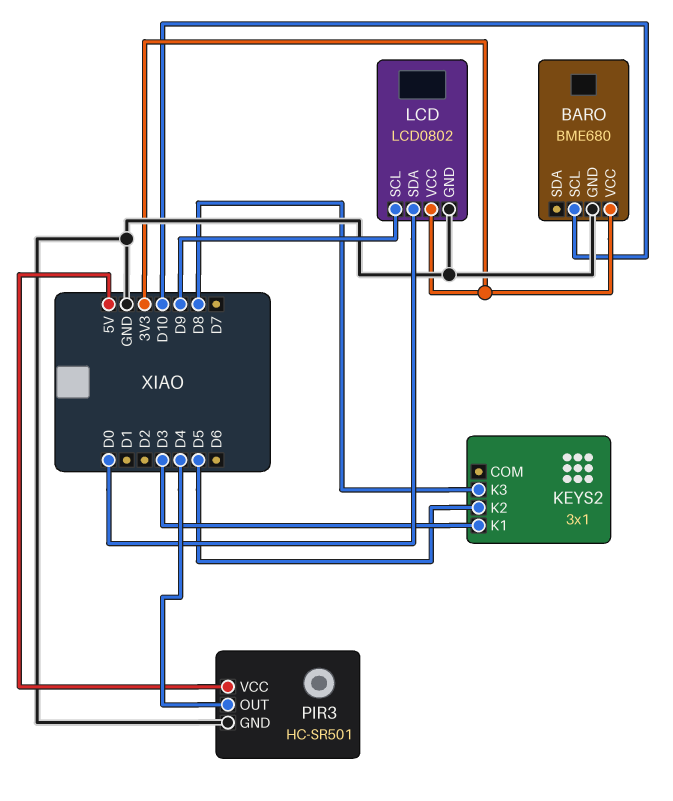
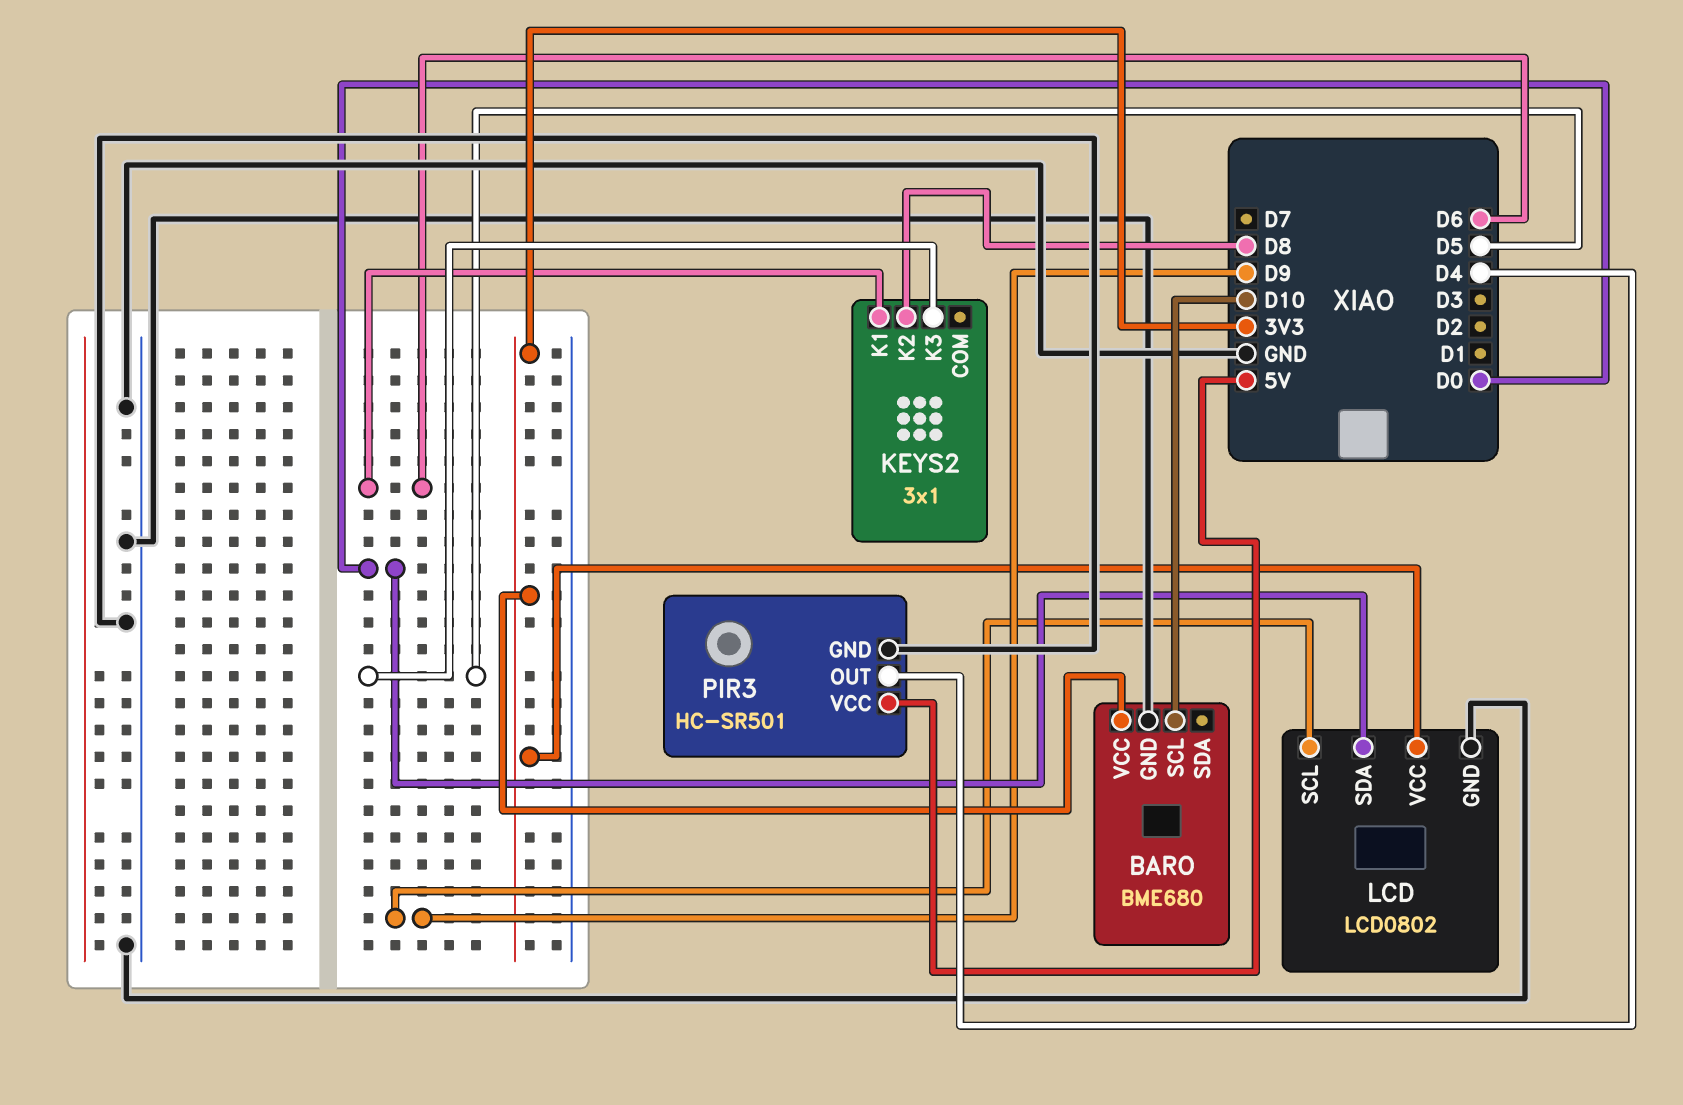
KEYS2 pin K1: D3 -> D6
KEYS2 pin K2: D5 -> D8
KEYS2 pin K3: D8 -> D5

